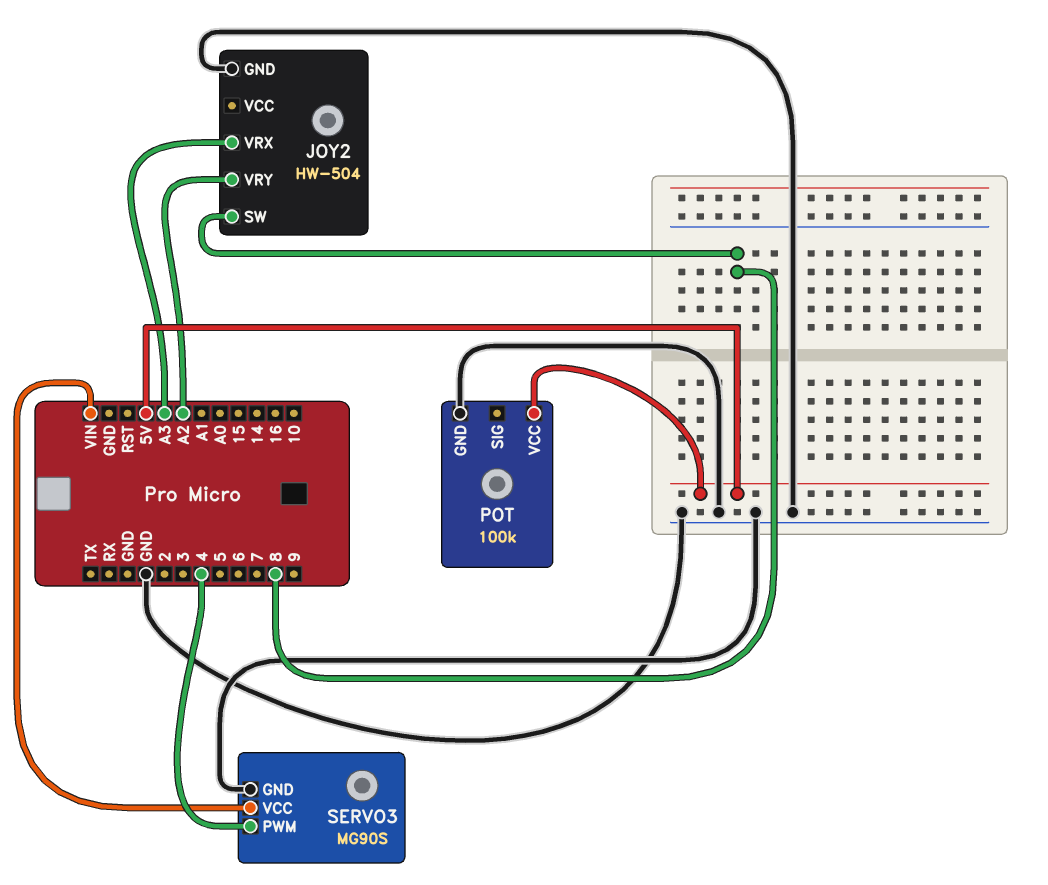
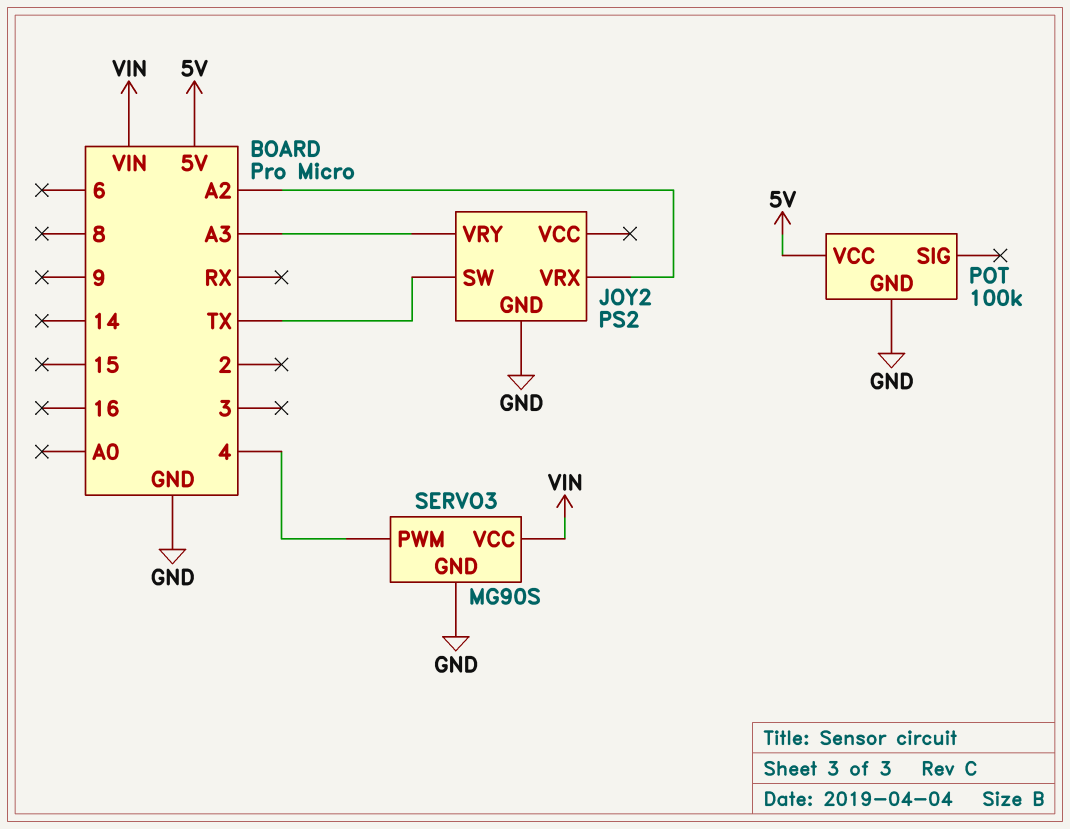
JOY2: HW-504 -> PS2
JOY2 pin SW: 8 -> TX
JOY2 pin VRX: A3 -> A2
JOY2 pin VRY: A2 -> A3

